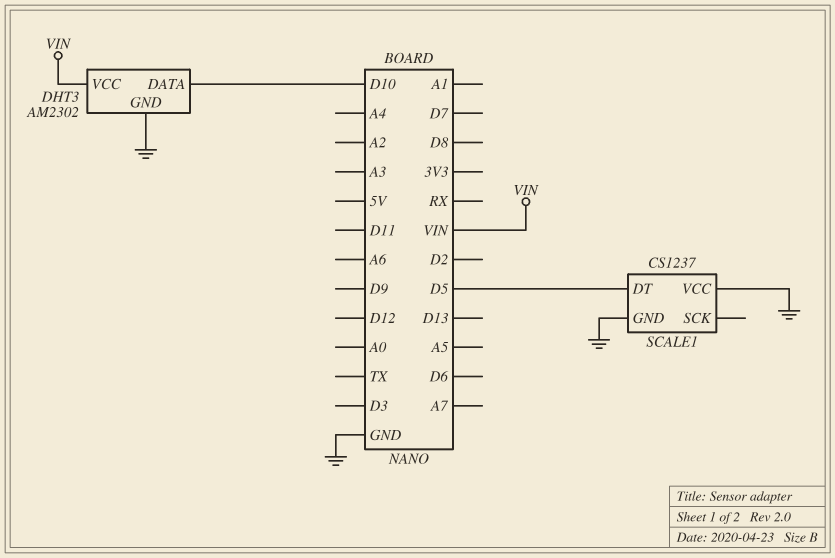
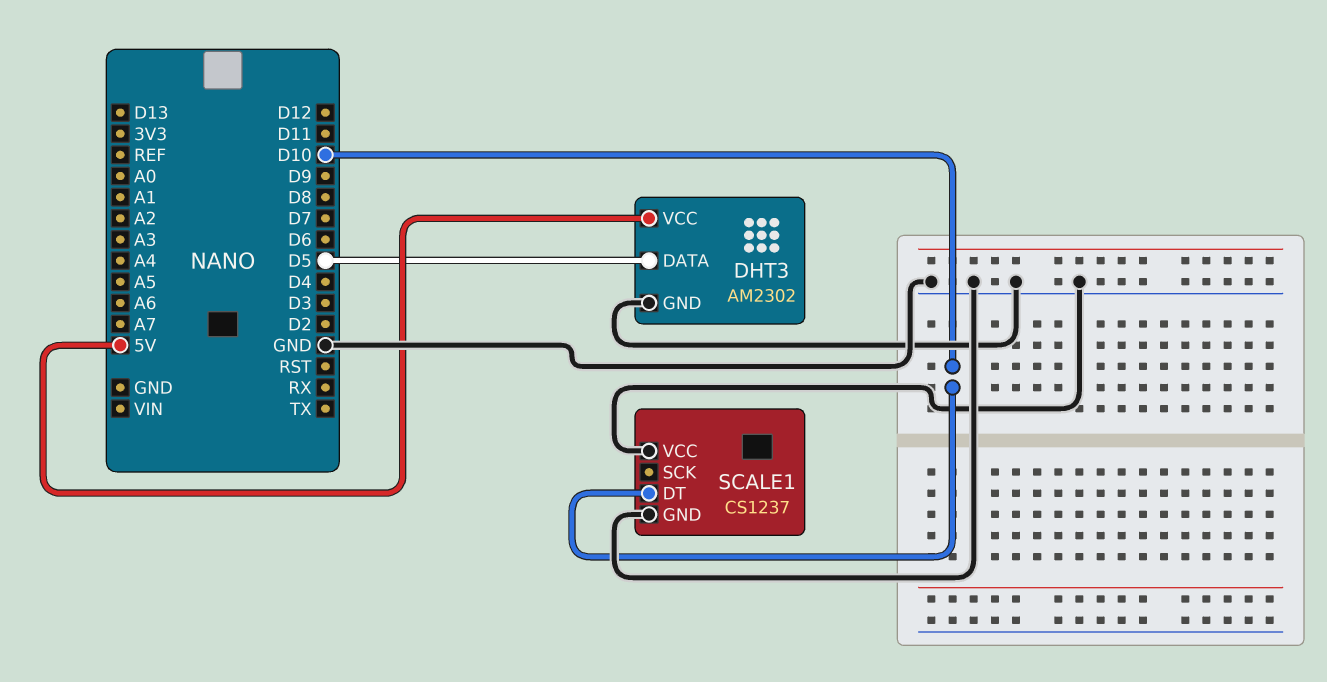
DHT3 pin DATA: D10 -> D5
DHT3 pin VCC: VIN -> 5V
SCALE1 pin DT: D5 -> D10

